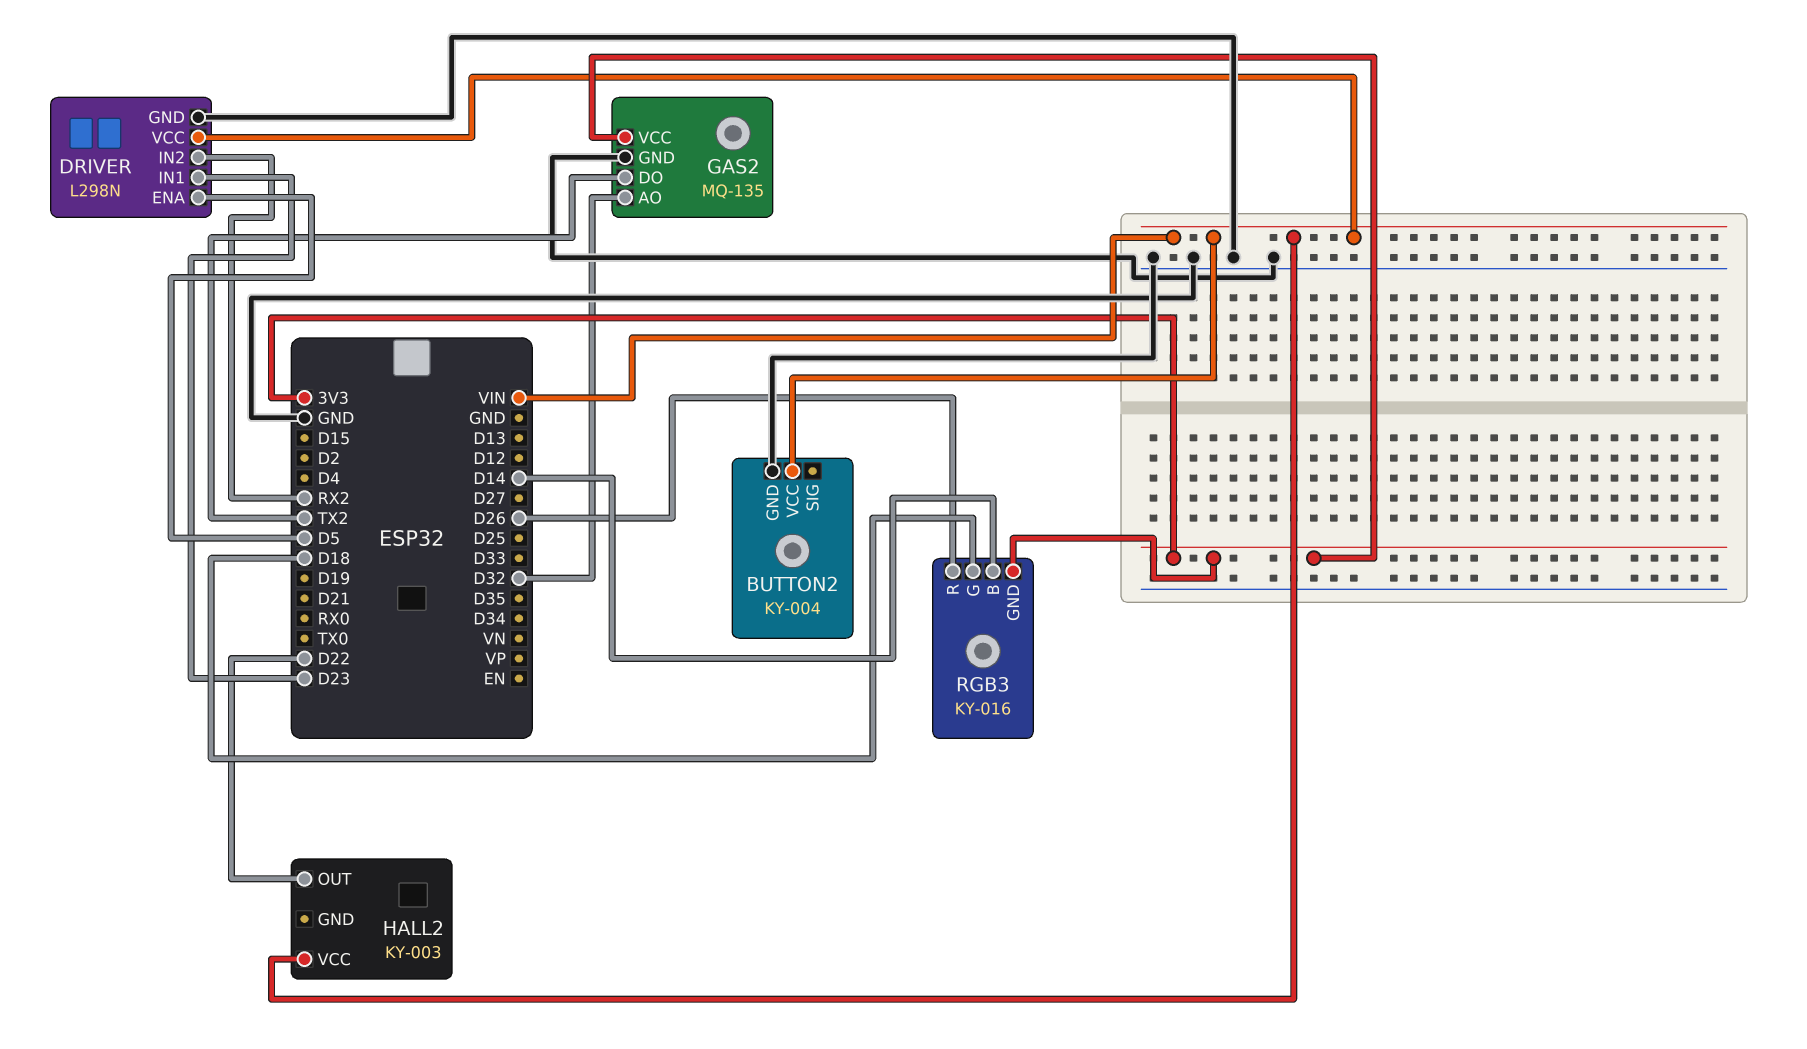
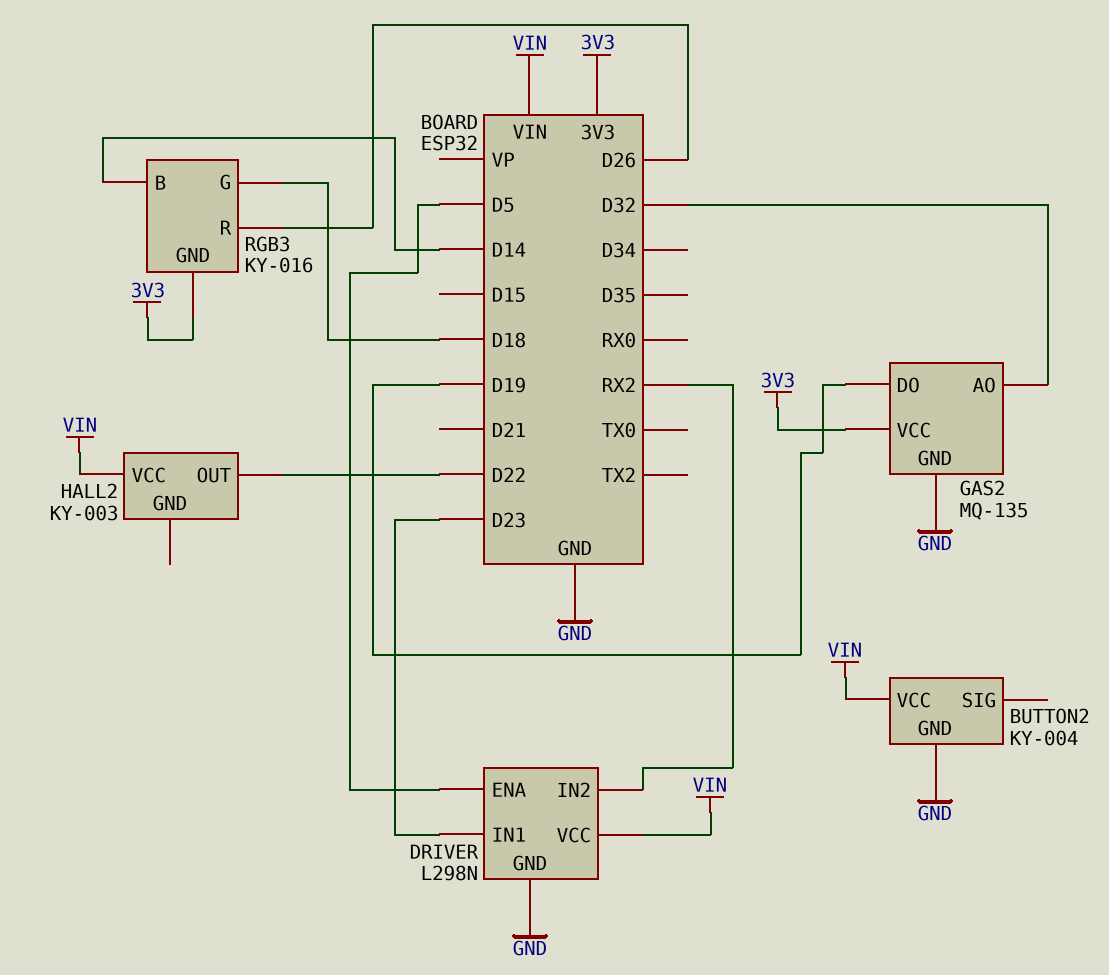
GAS2 pin DO: TX2 -> D19

